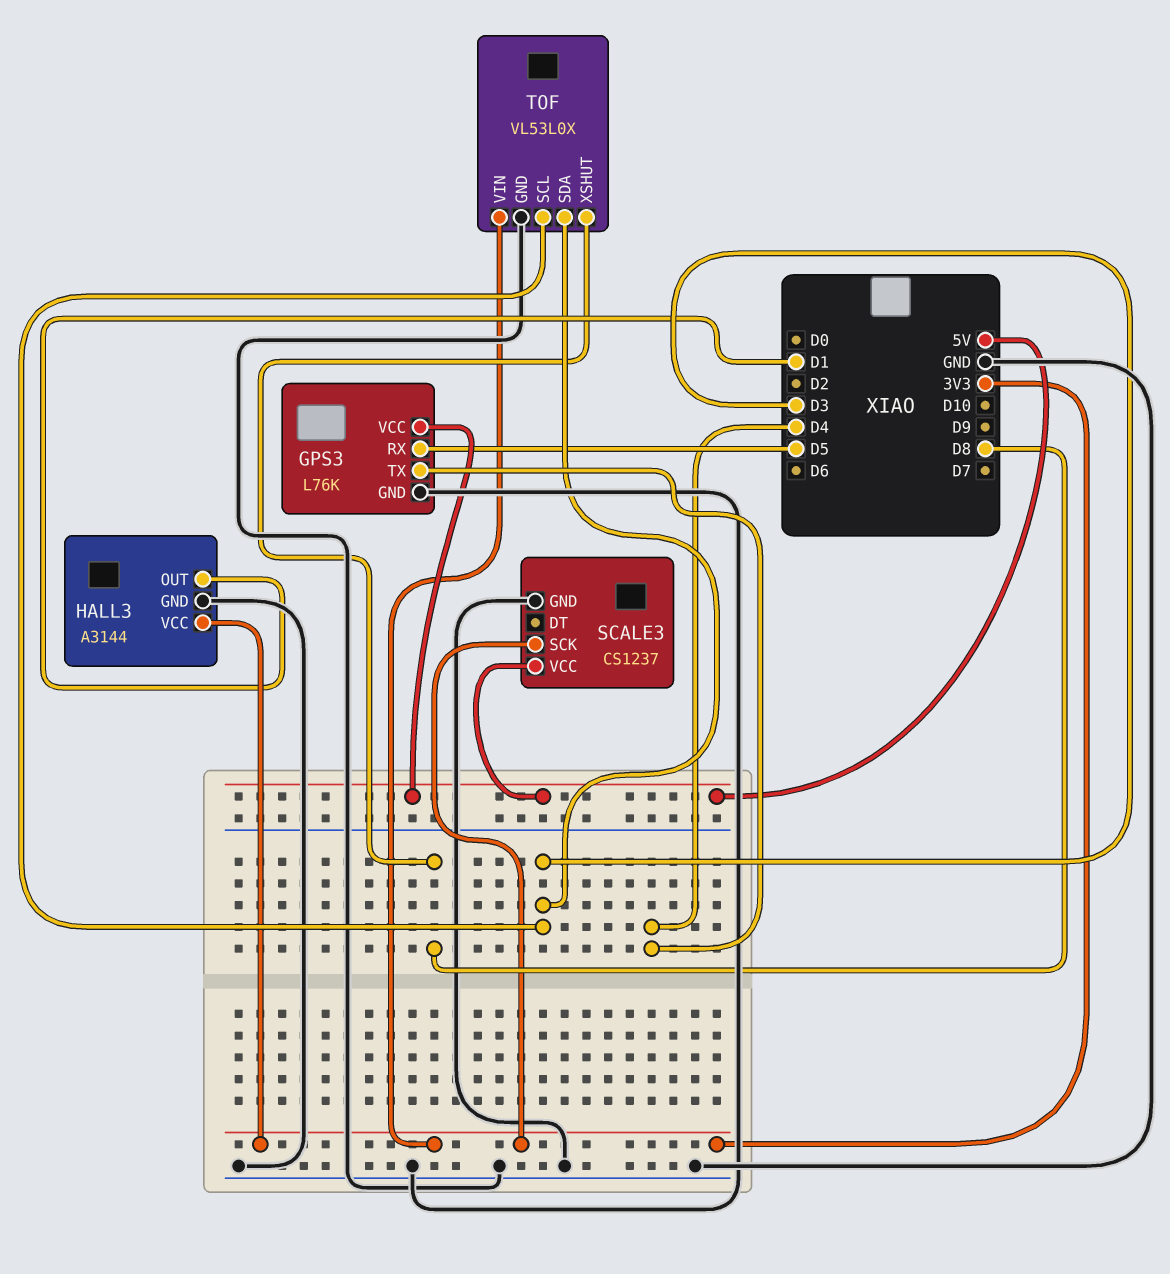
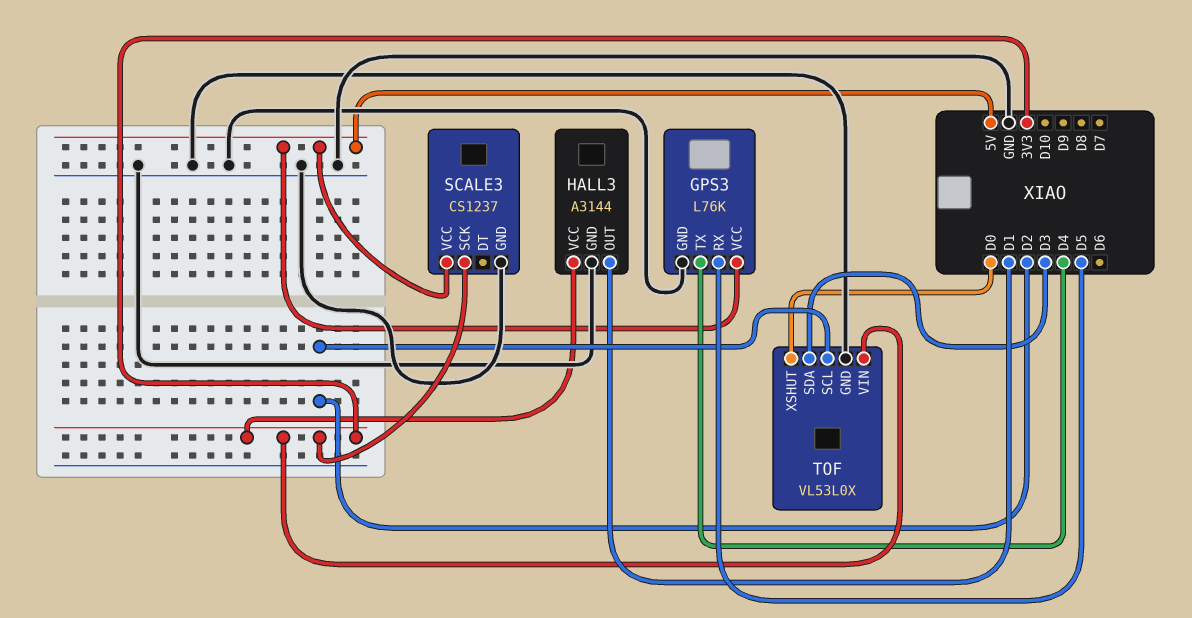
TOF pin SCL: D3 -> D2
TOF pin XSHUT: D8 -> D0

